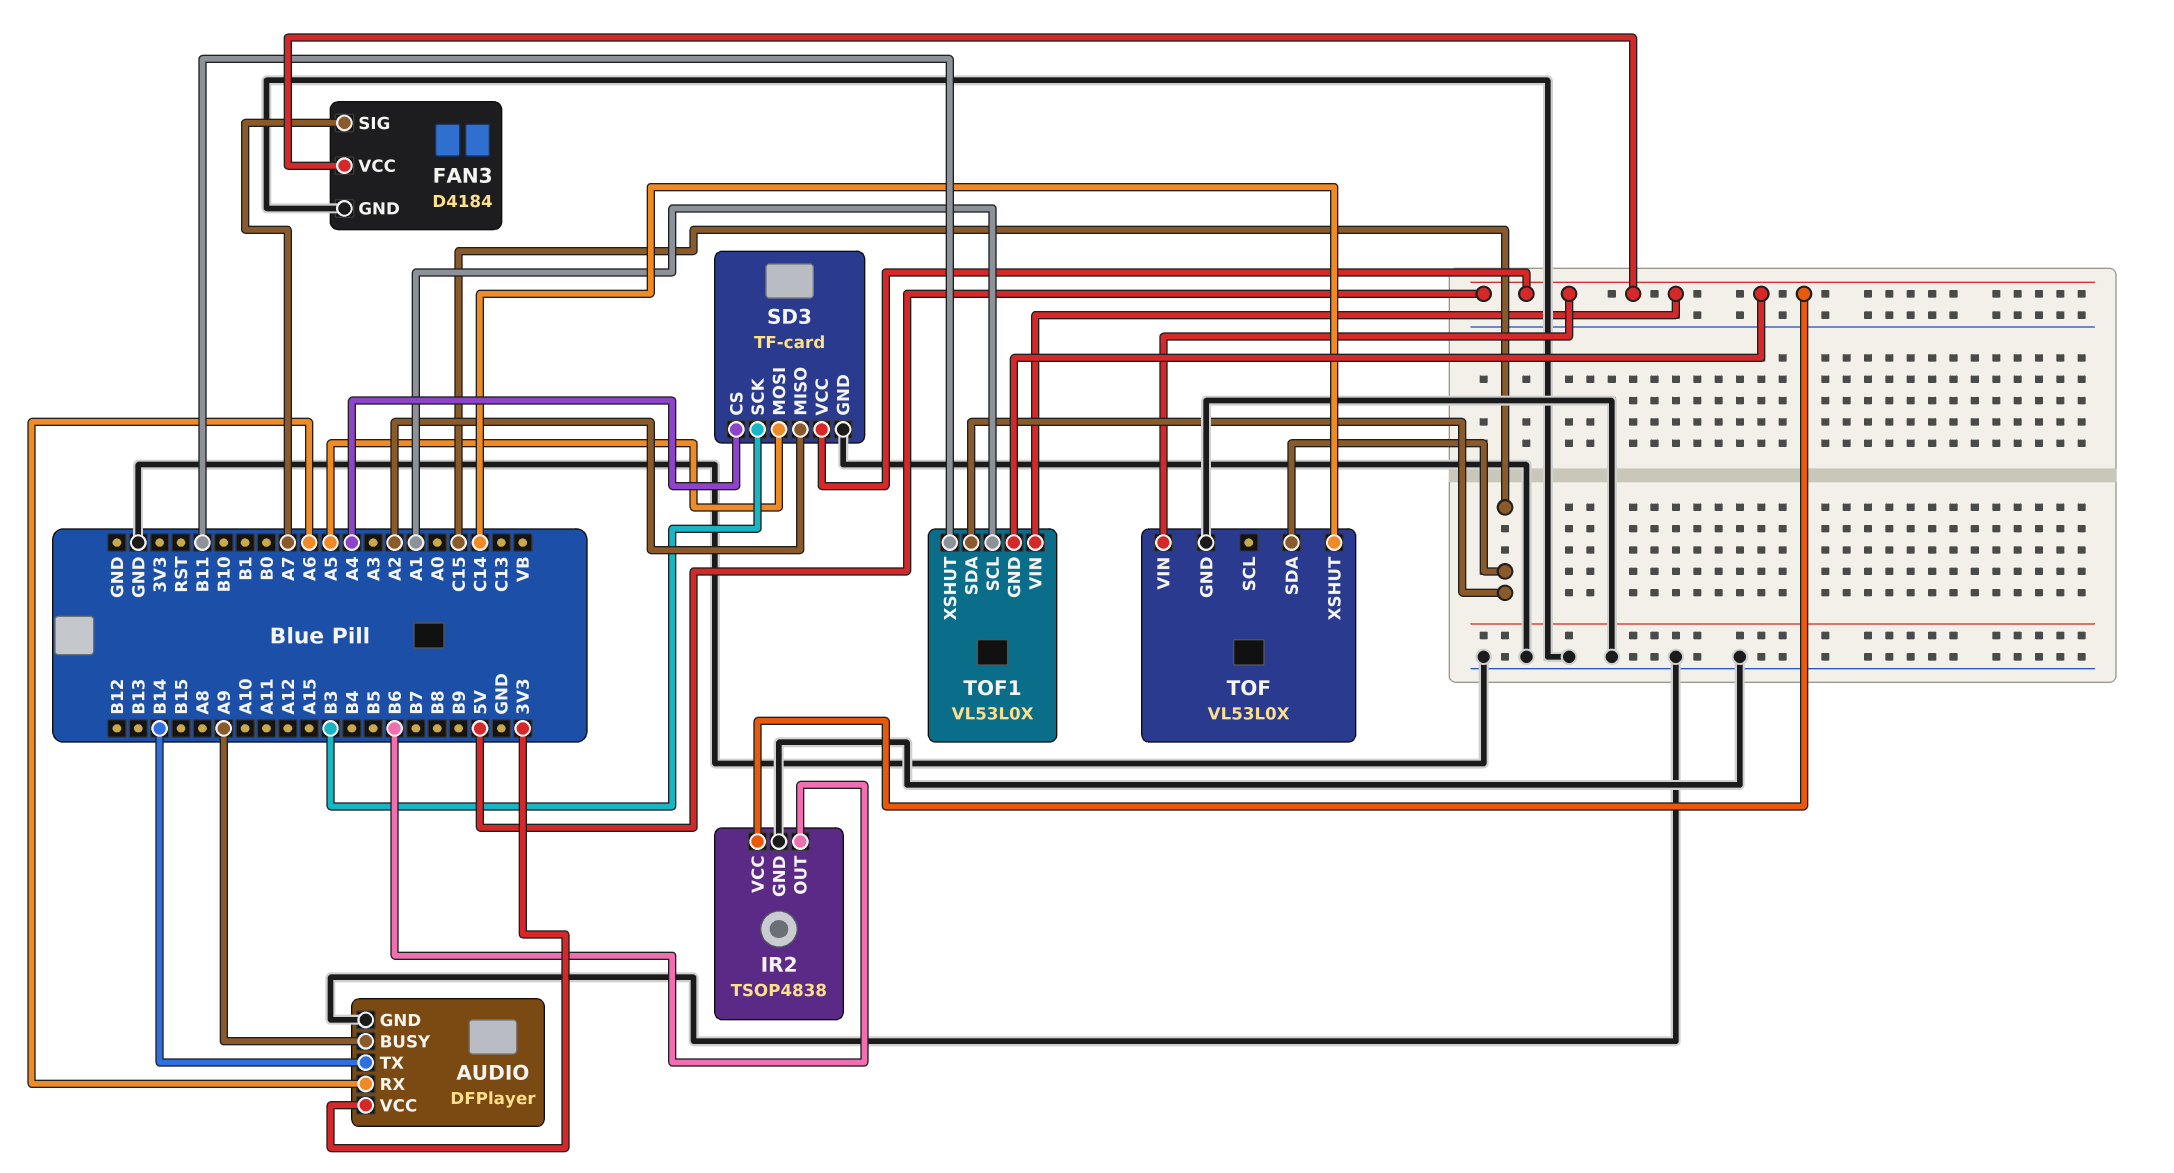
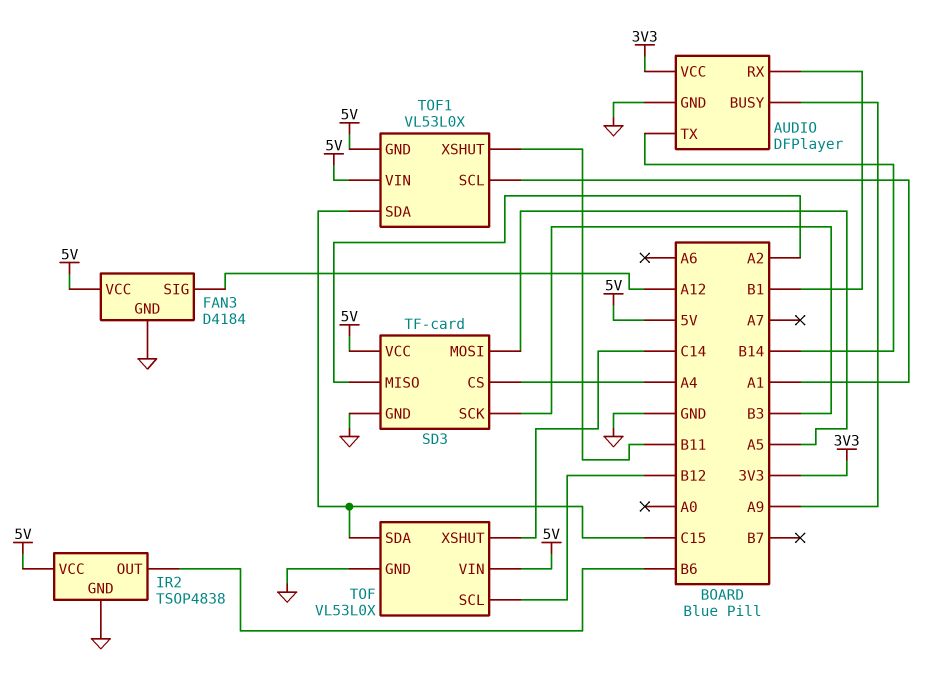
AUDIO pin RX: A6 -> B1
FAN3 pin SIG: A7 -> A12
TOF pin SCL: none -> B12

